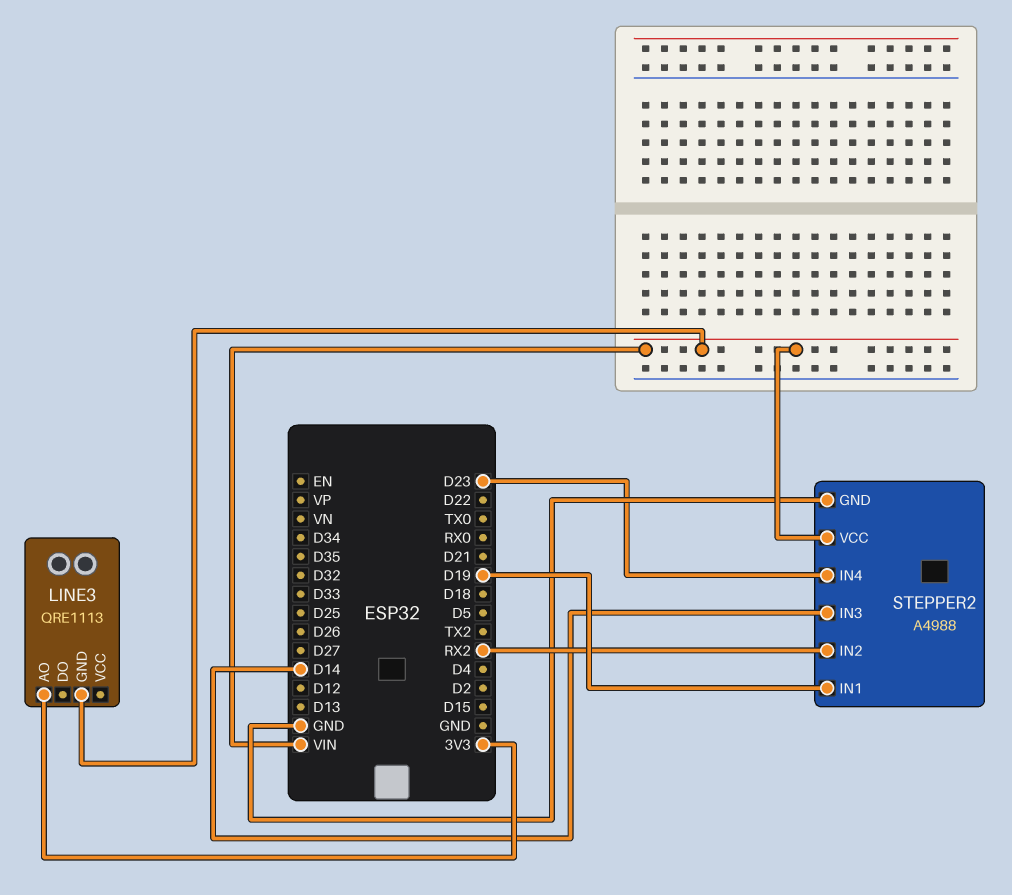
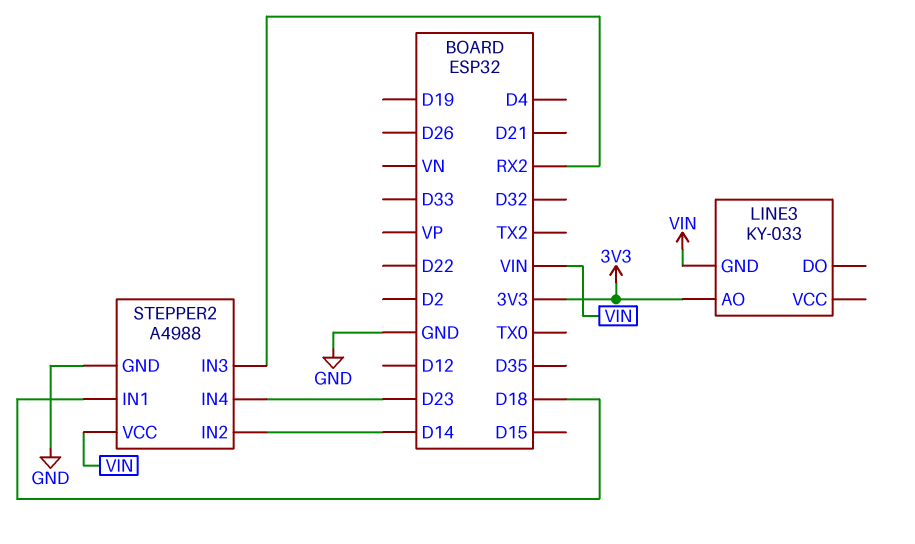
LINE3: QRE1113 -> KY-033
STEPPER2 pin IN1: D19 -> D18
STEPPER2 pin IN2: RX2 -> D14
STEPPER2 pin IN3: D14 -> RX2

